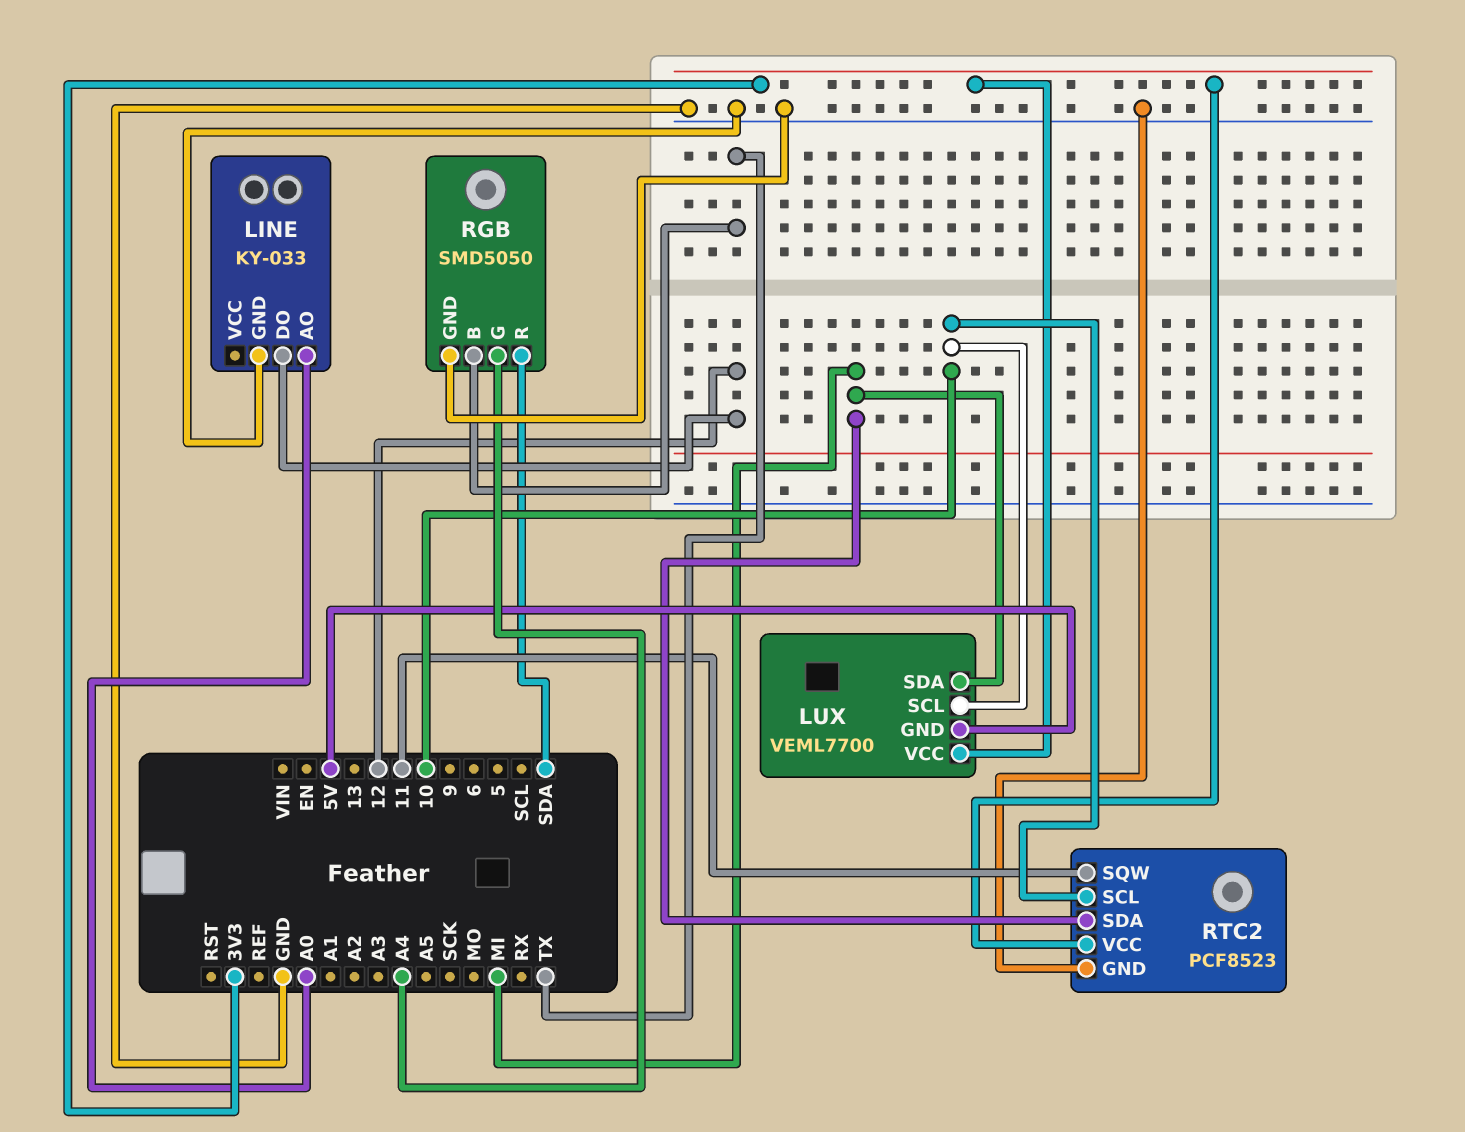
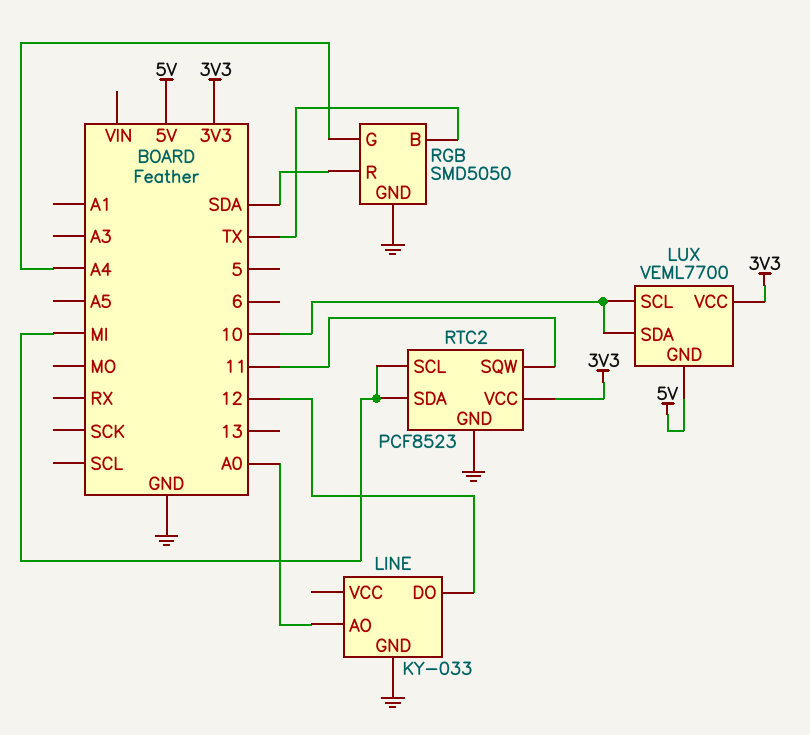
LUX pin SDA: MI -> 10
RTC2 pin SCL: 10 -> MI

